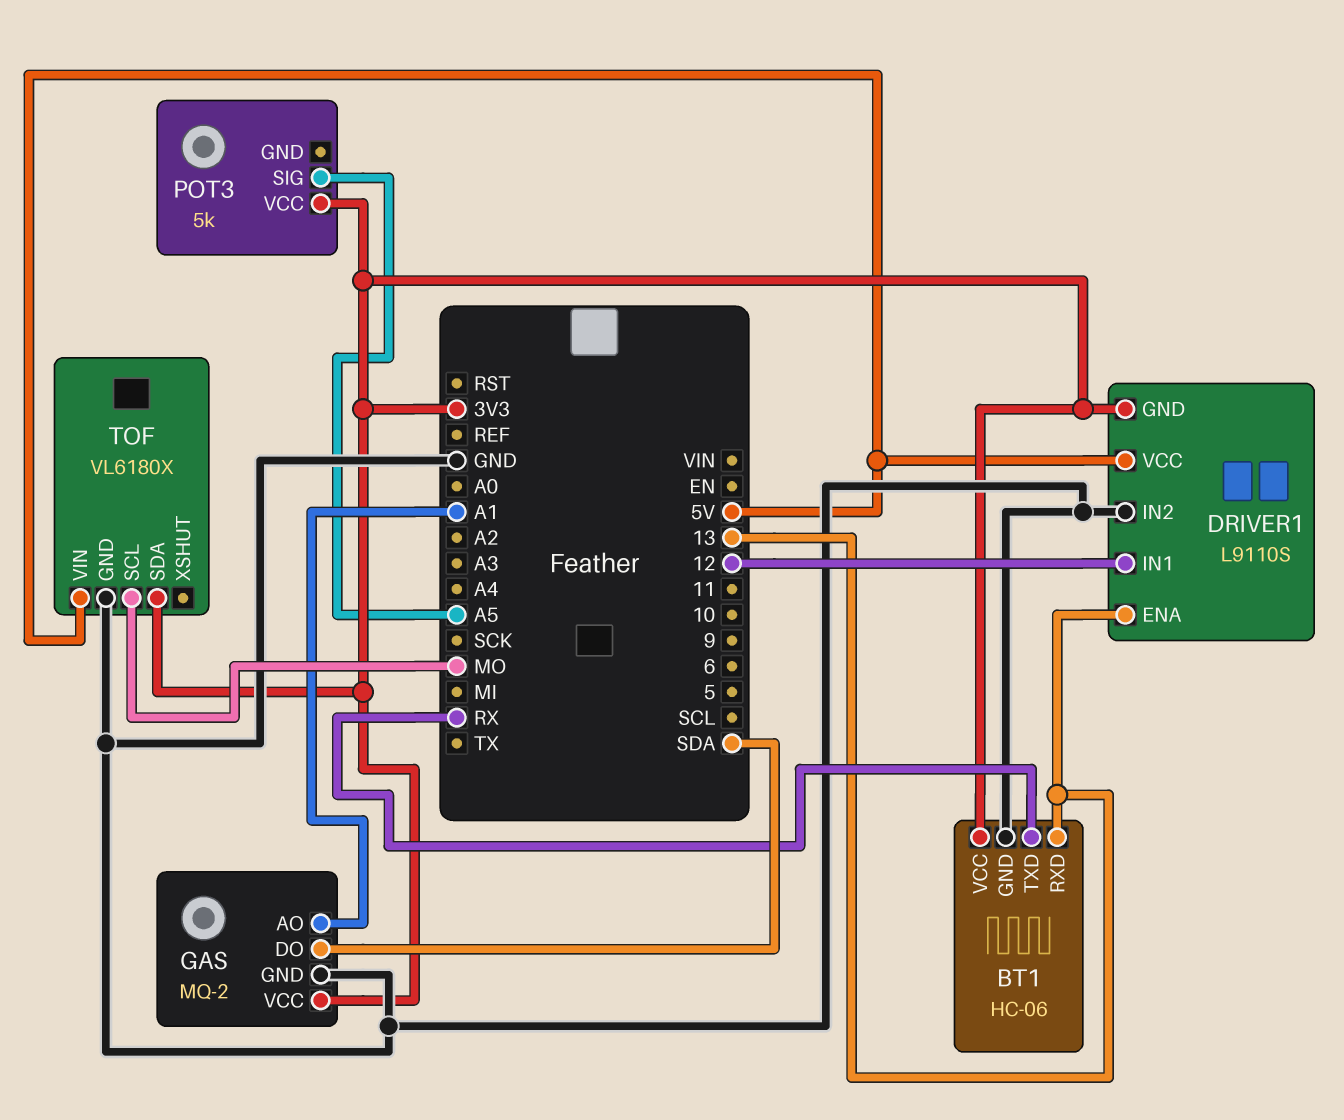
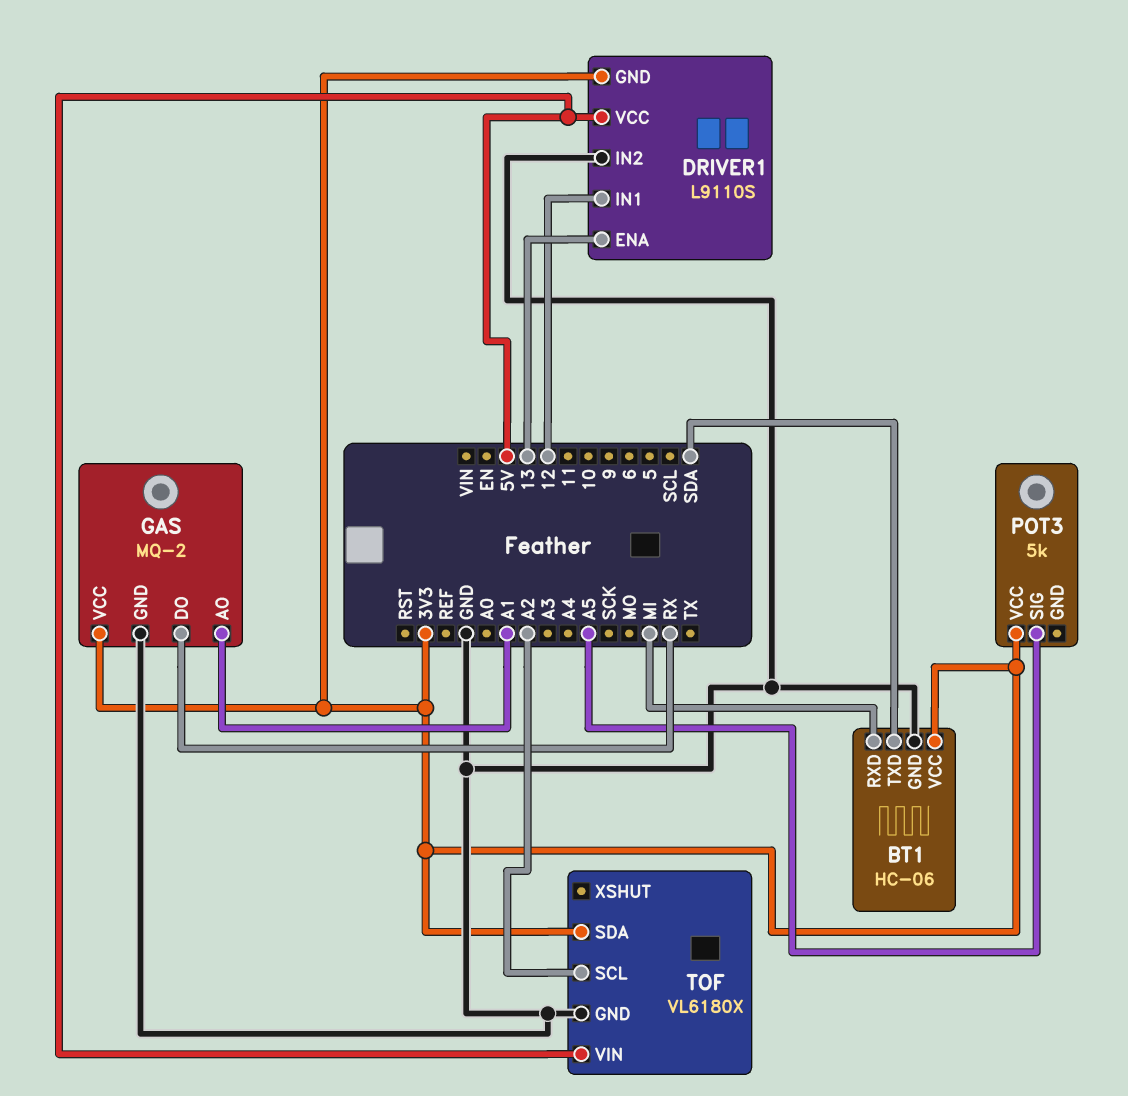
BT1 pin RXD: 13 -> MI
BT1 pin TXD: RX -> SDA
GAS pin DO: SDA -> RX
TOF pin SCL: MO -> A2

